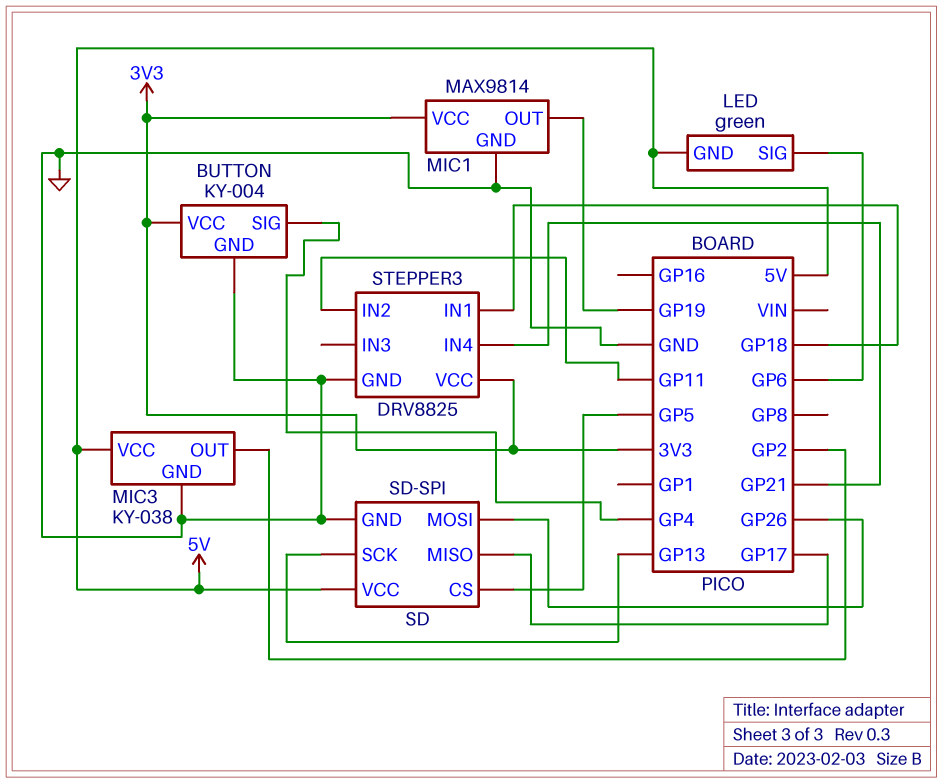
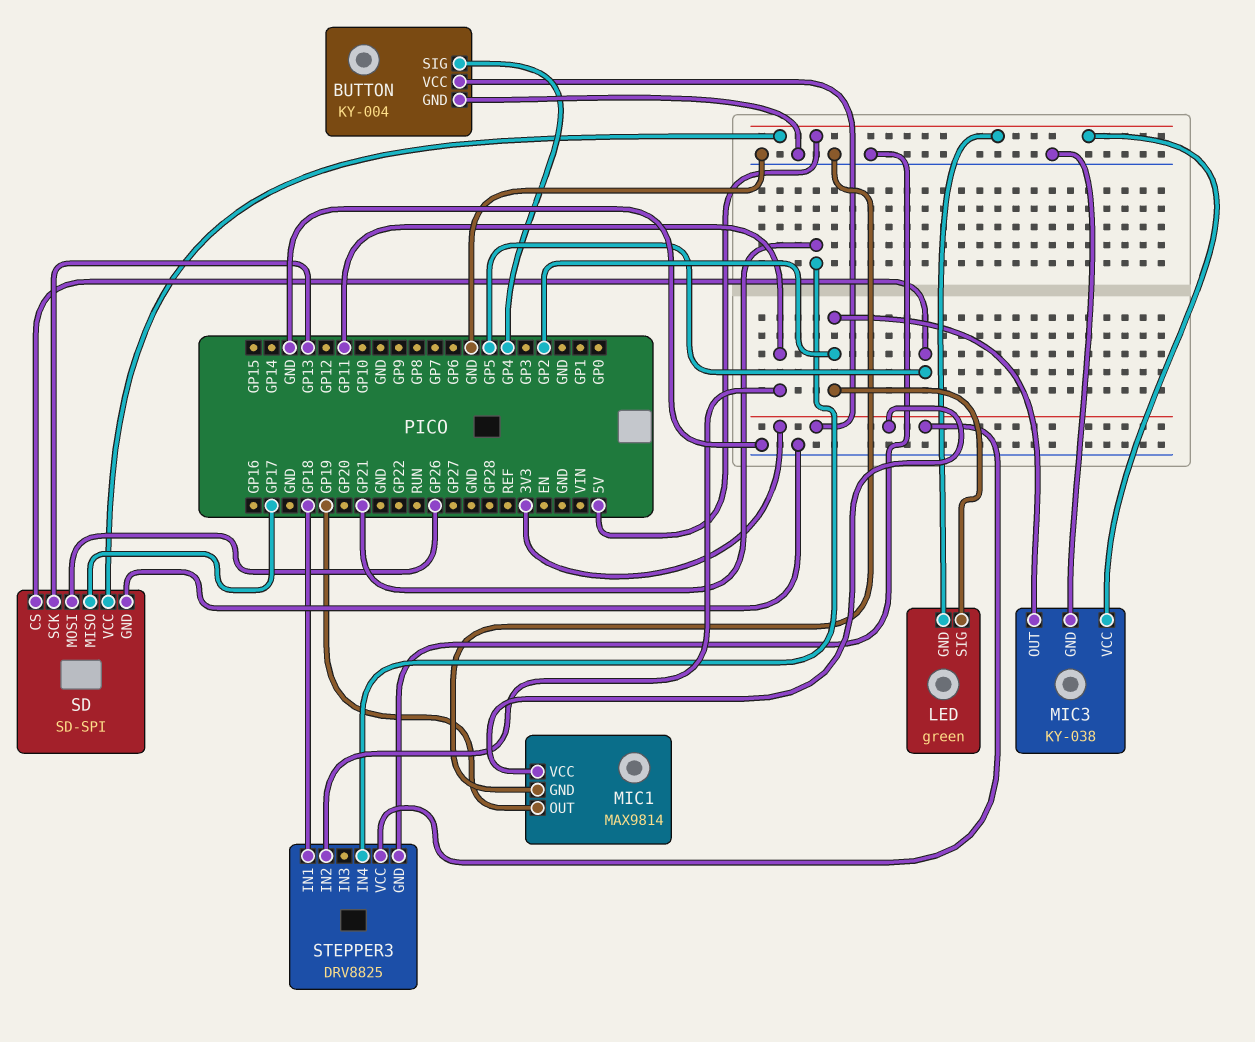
LED pin SIG: GP6 -> GP2

